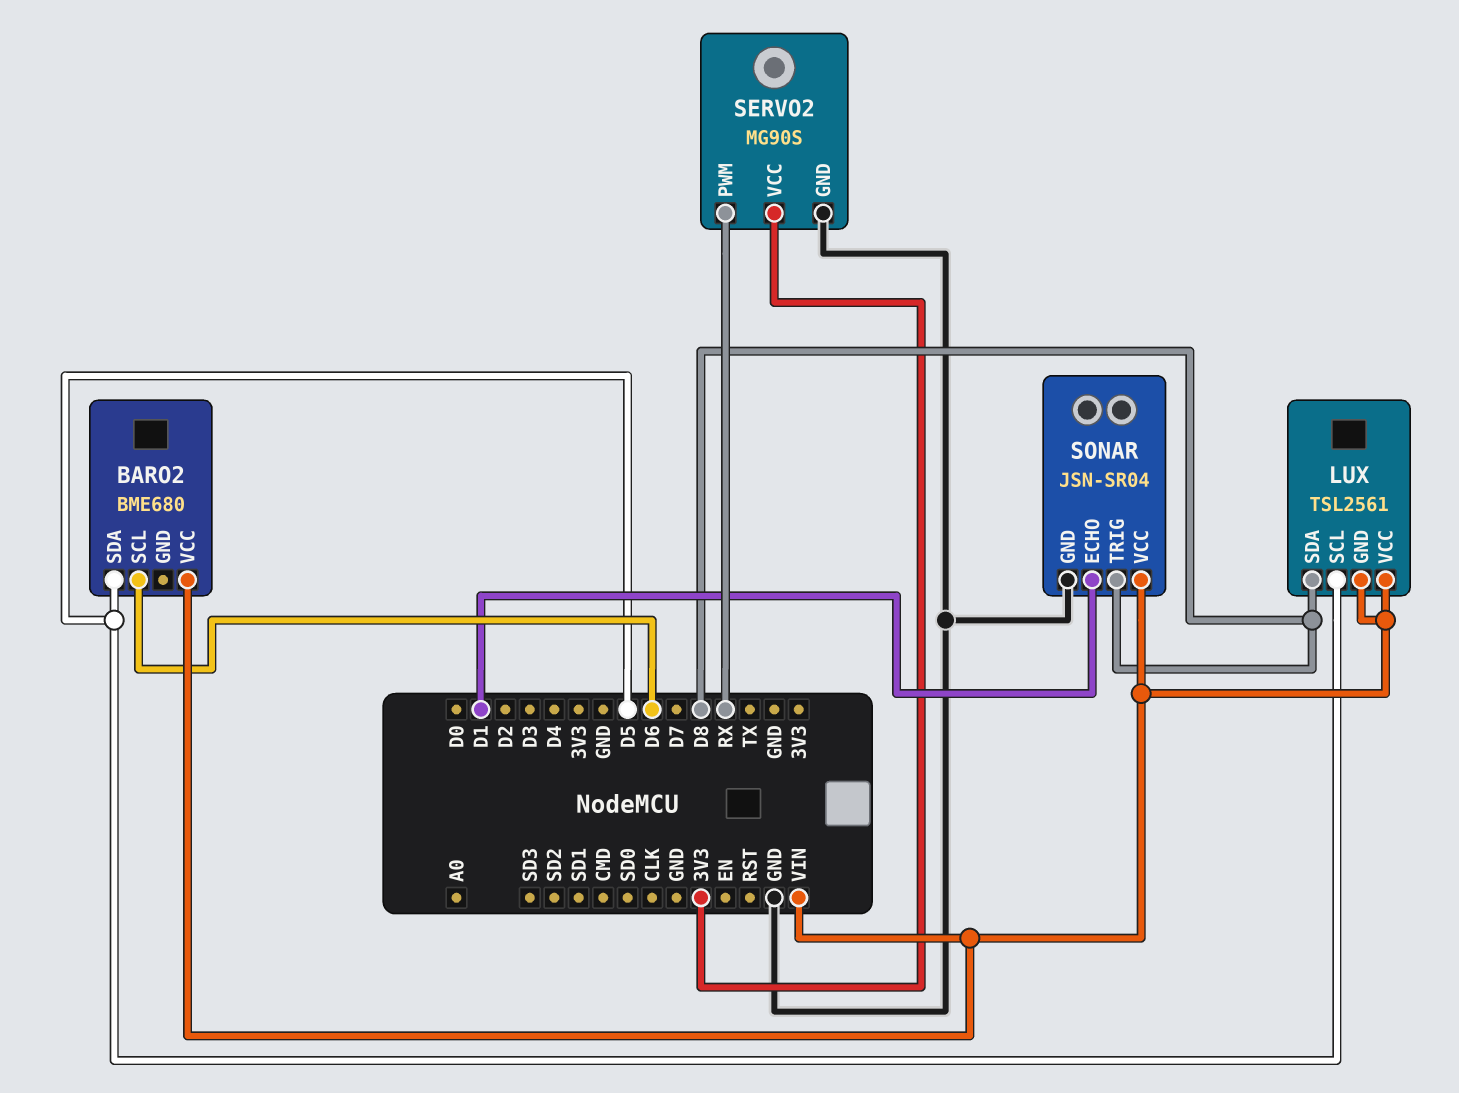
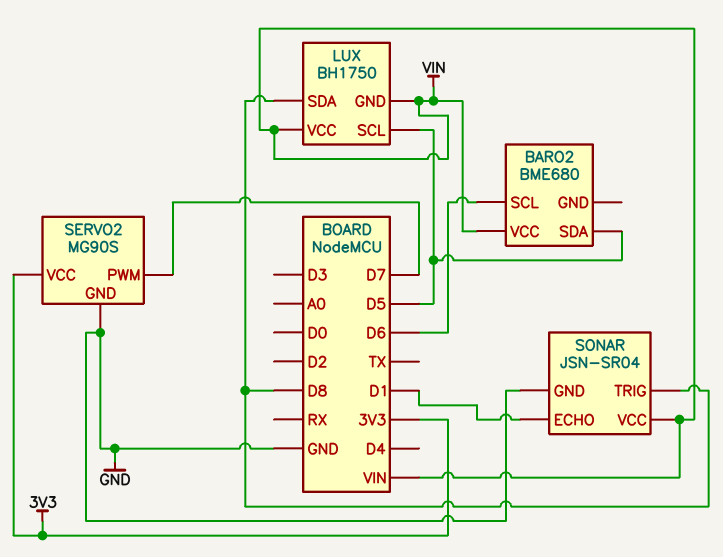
LUX: TSL2561 -> BH1750
SERVO2 pin PWM: RX -> D7

